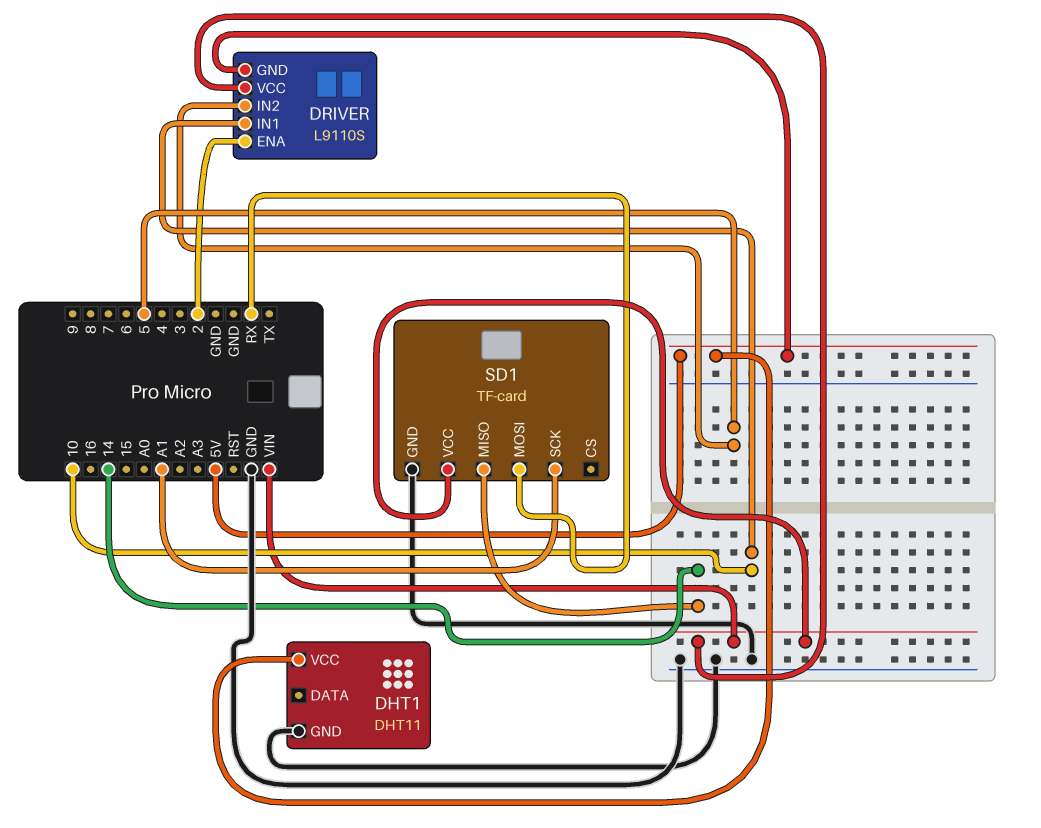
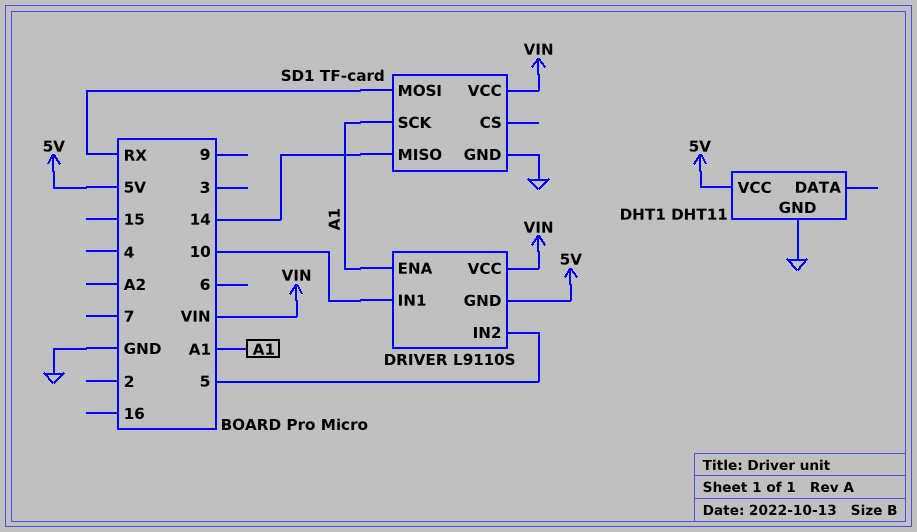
DRIVER pin ENA: 2 -> A1

